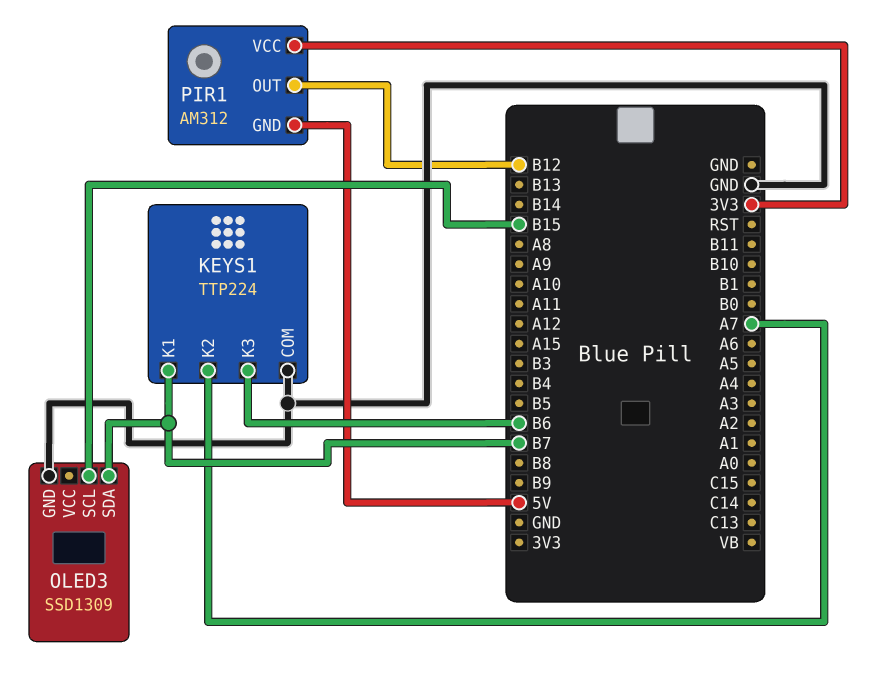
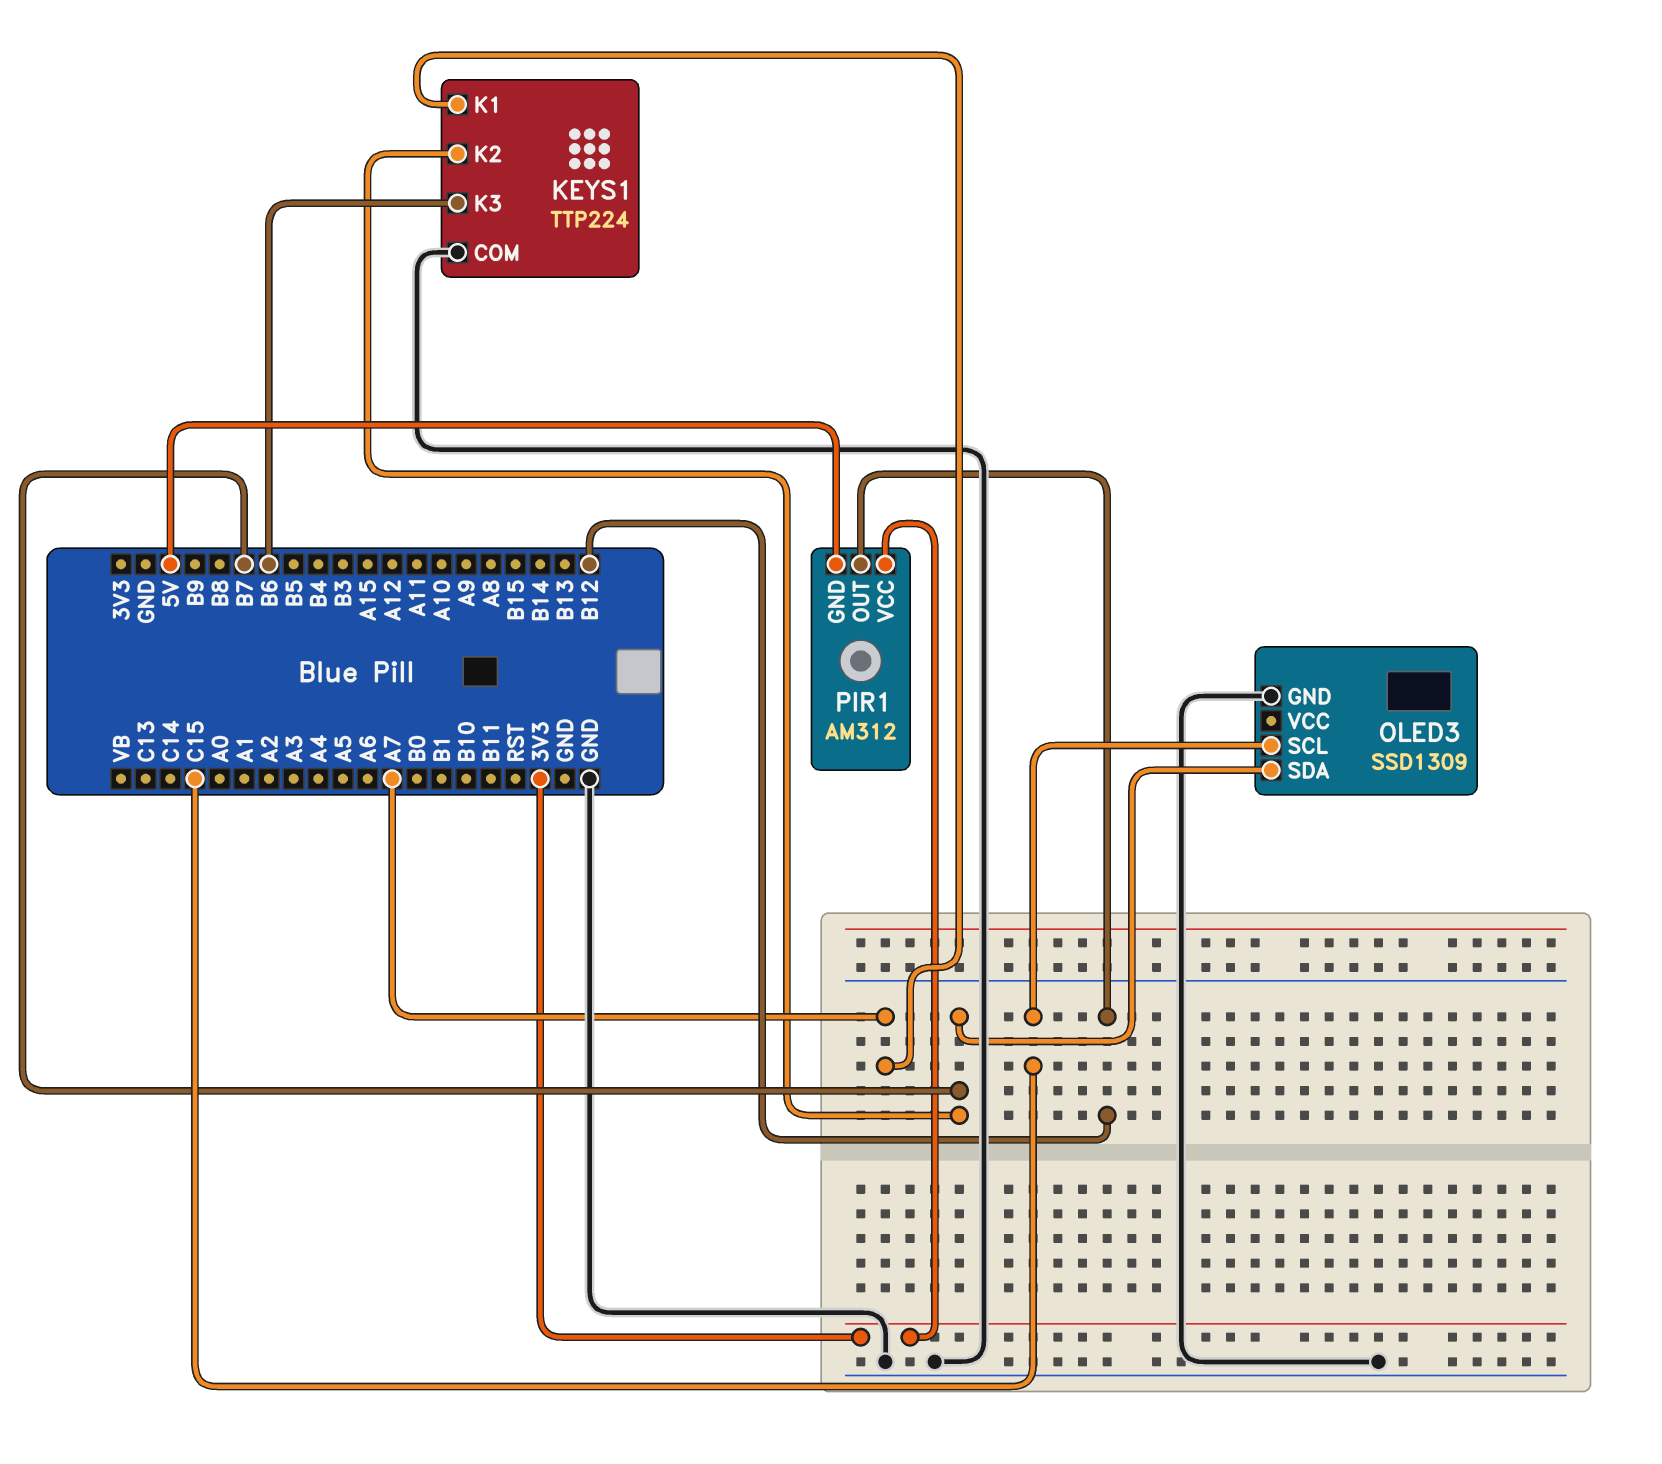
KEYS1 pin K1: B7 -> A7
KEYS1 pin K2: A7 -> B7
OLED3 pin SCL: B15 -> C15

